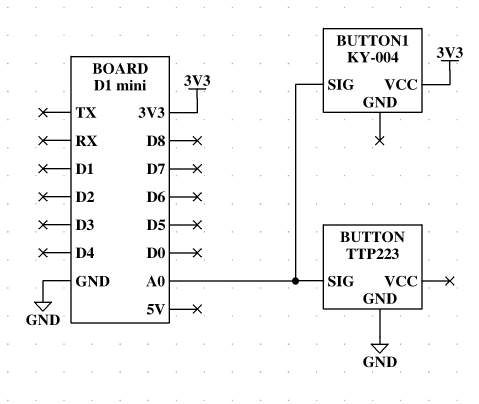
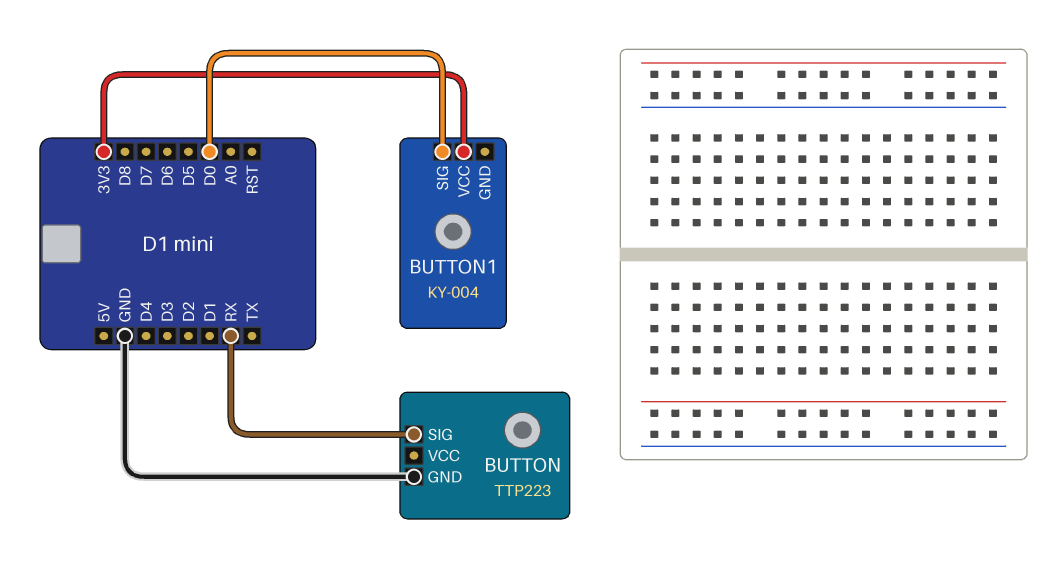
BUTTON pin SIG: A0 -> RX
BUTTON1 pin SIG: A0 -> D0

